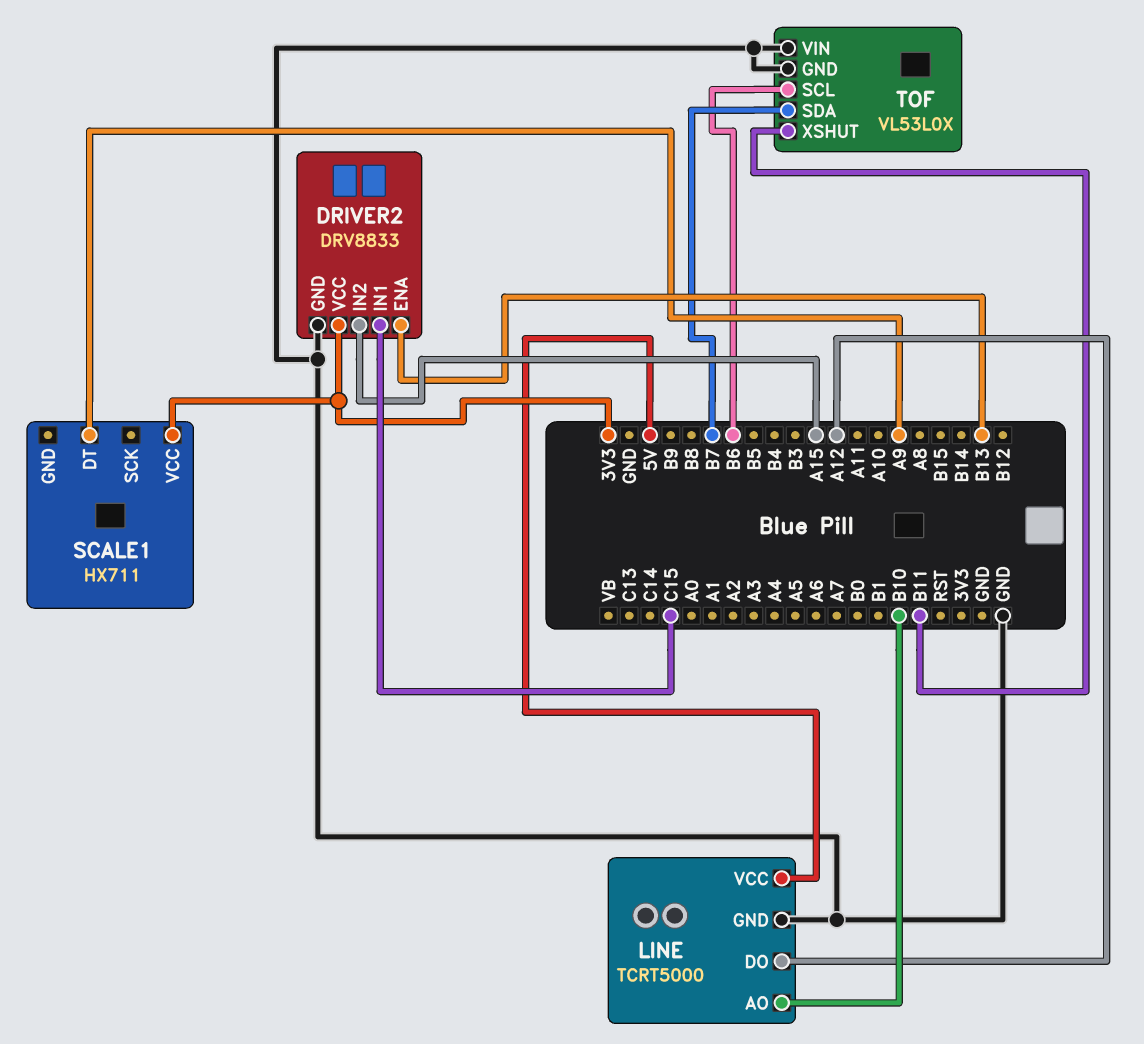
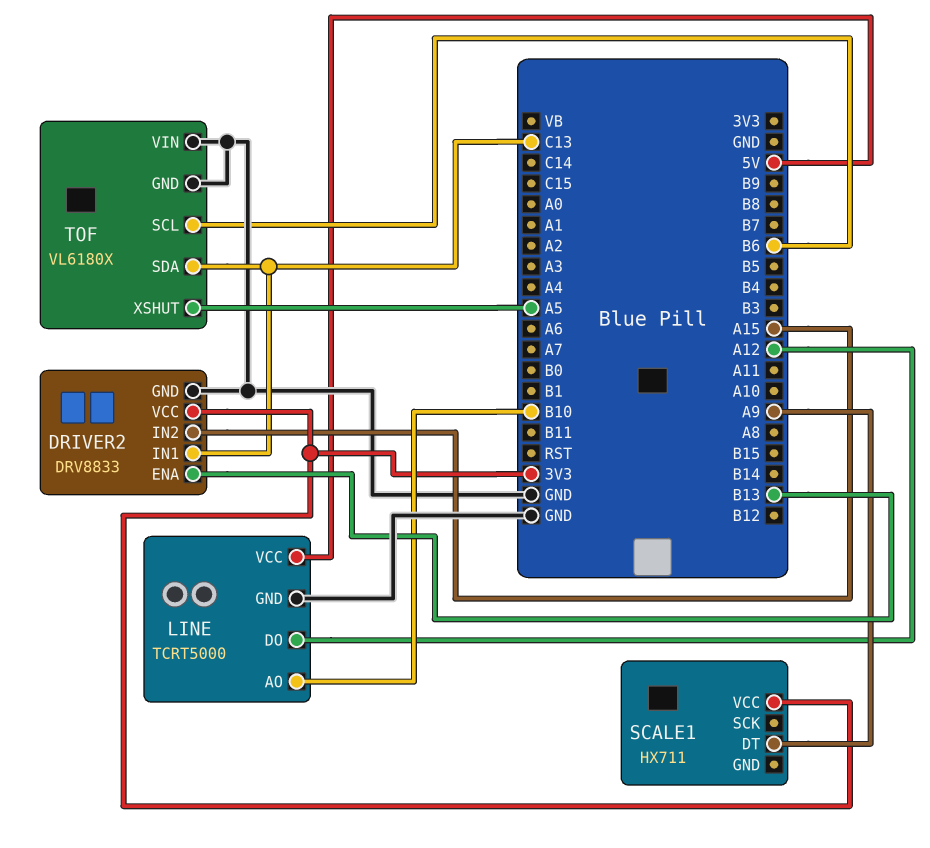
DRIVER2 pin IN1: C15 -> C13
TOF: VL53L0X -> VL6180X
TOF pin SDA: B7 -> C13
TOF pin XSHUT: B11 -> A5

